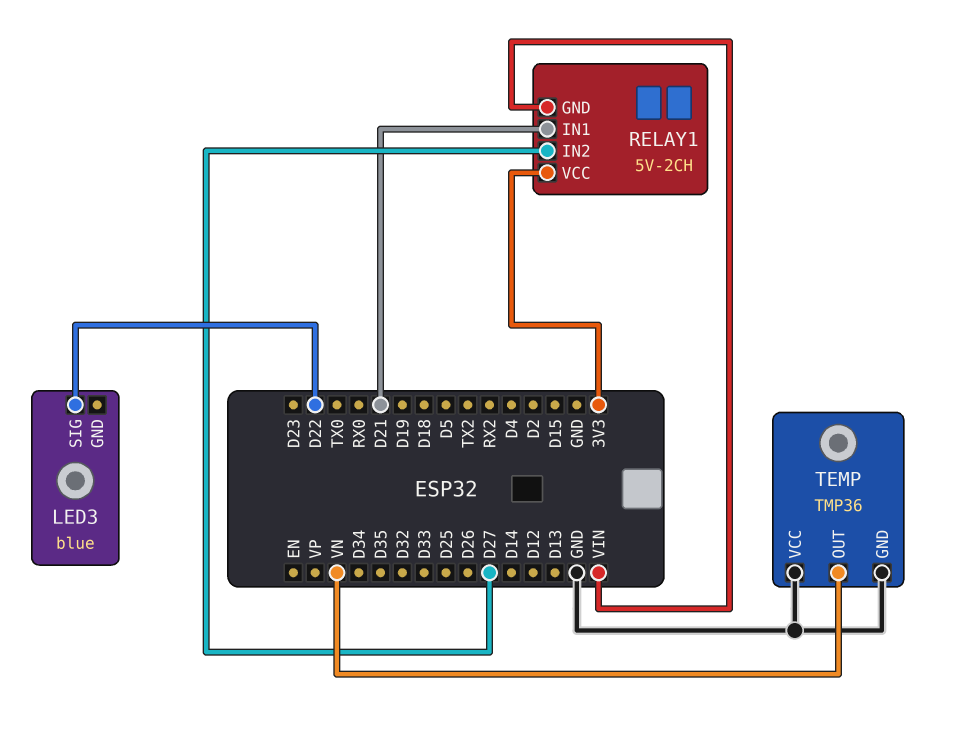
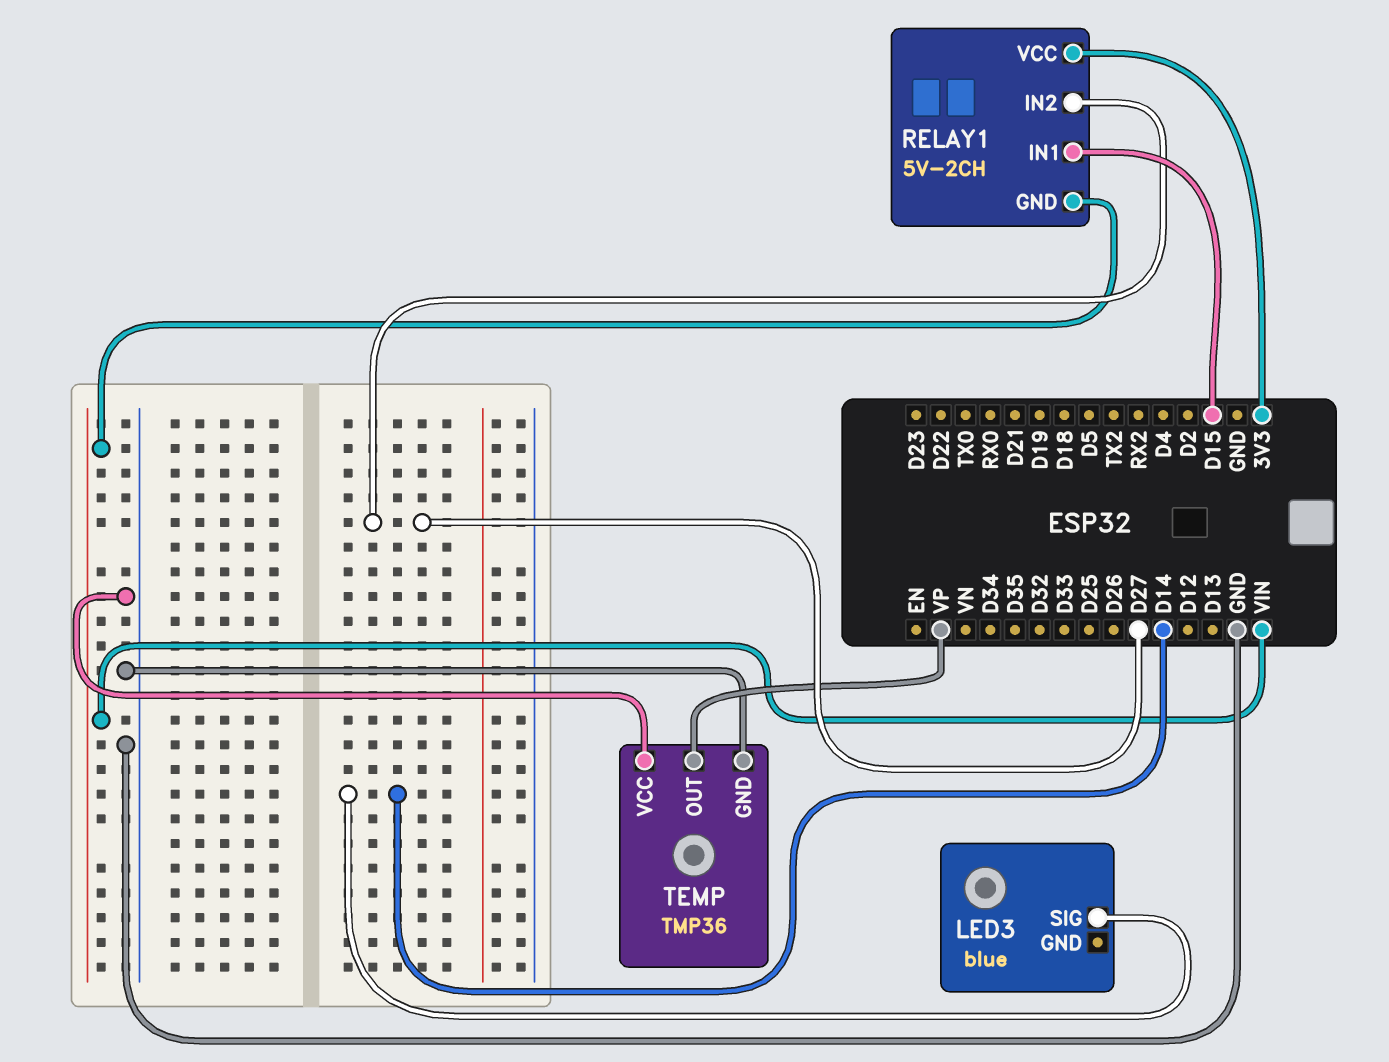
LED3 pin SIG: D22 -> D14
RELAY1 pin IN1: D21 -> D15
TEMP pin OUT: VN -> VP

